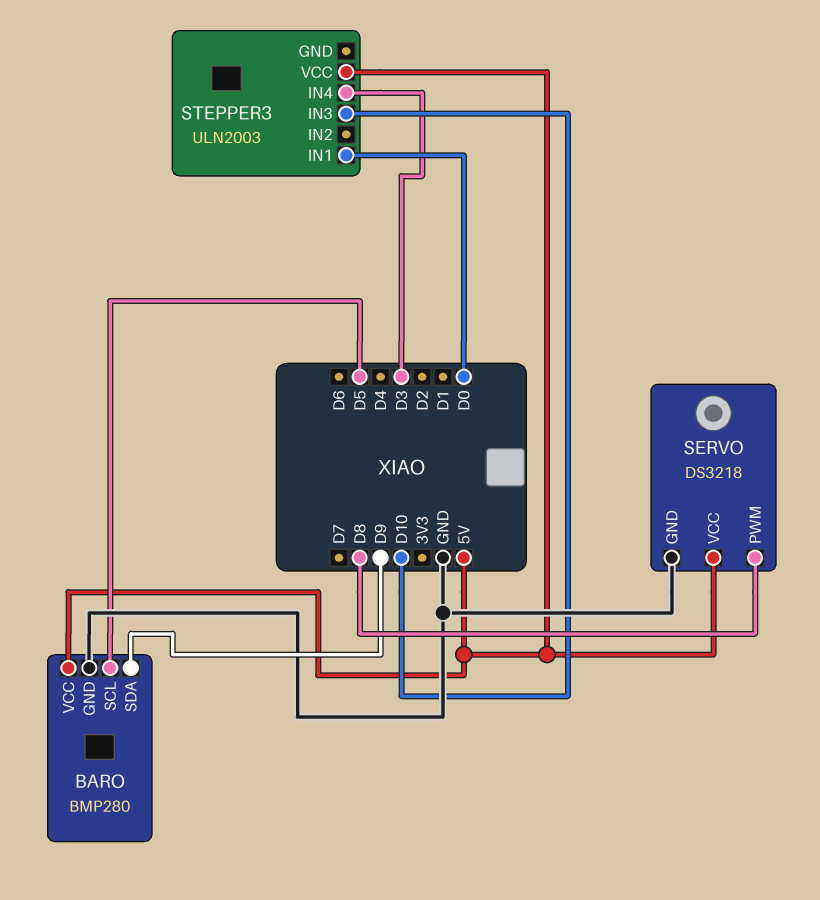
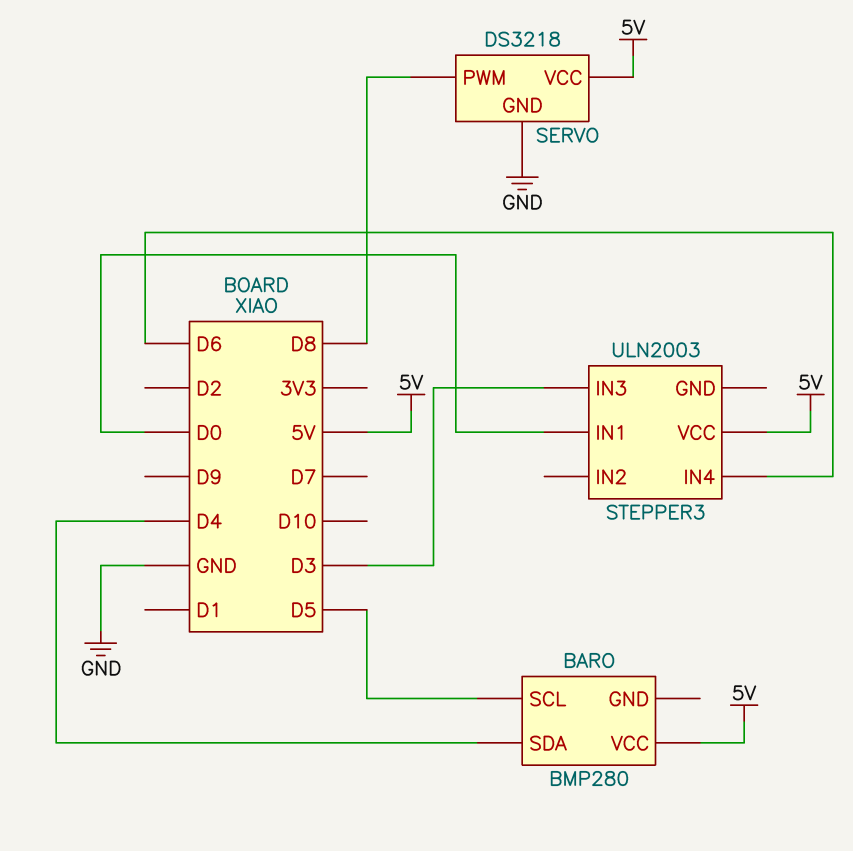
BARO pin GND: GND -> none
BARO pin SDA: D9 -> D4
STEPPER3 pin IN3: D10 -> D3
STEPPER3 pin IN4: D3 -> D6

